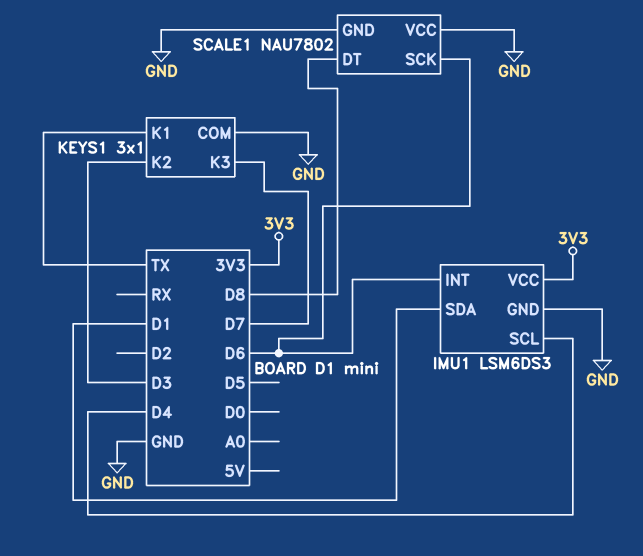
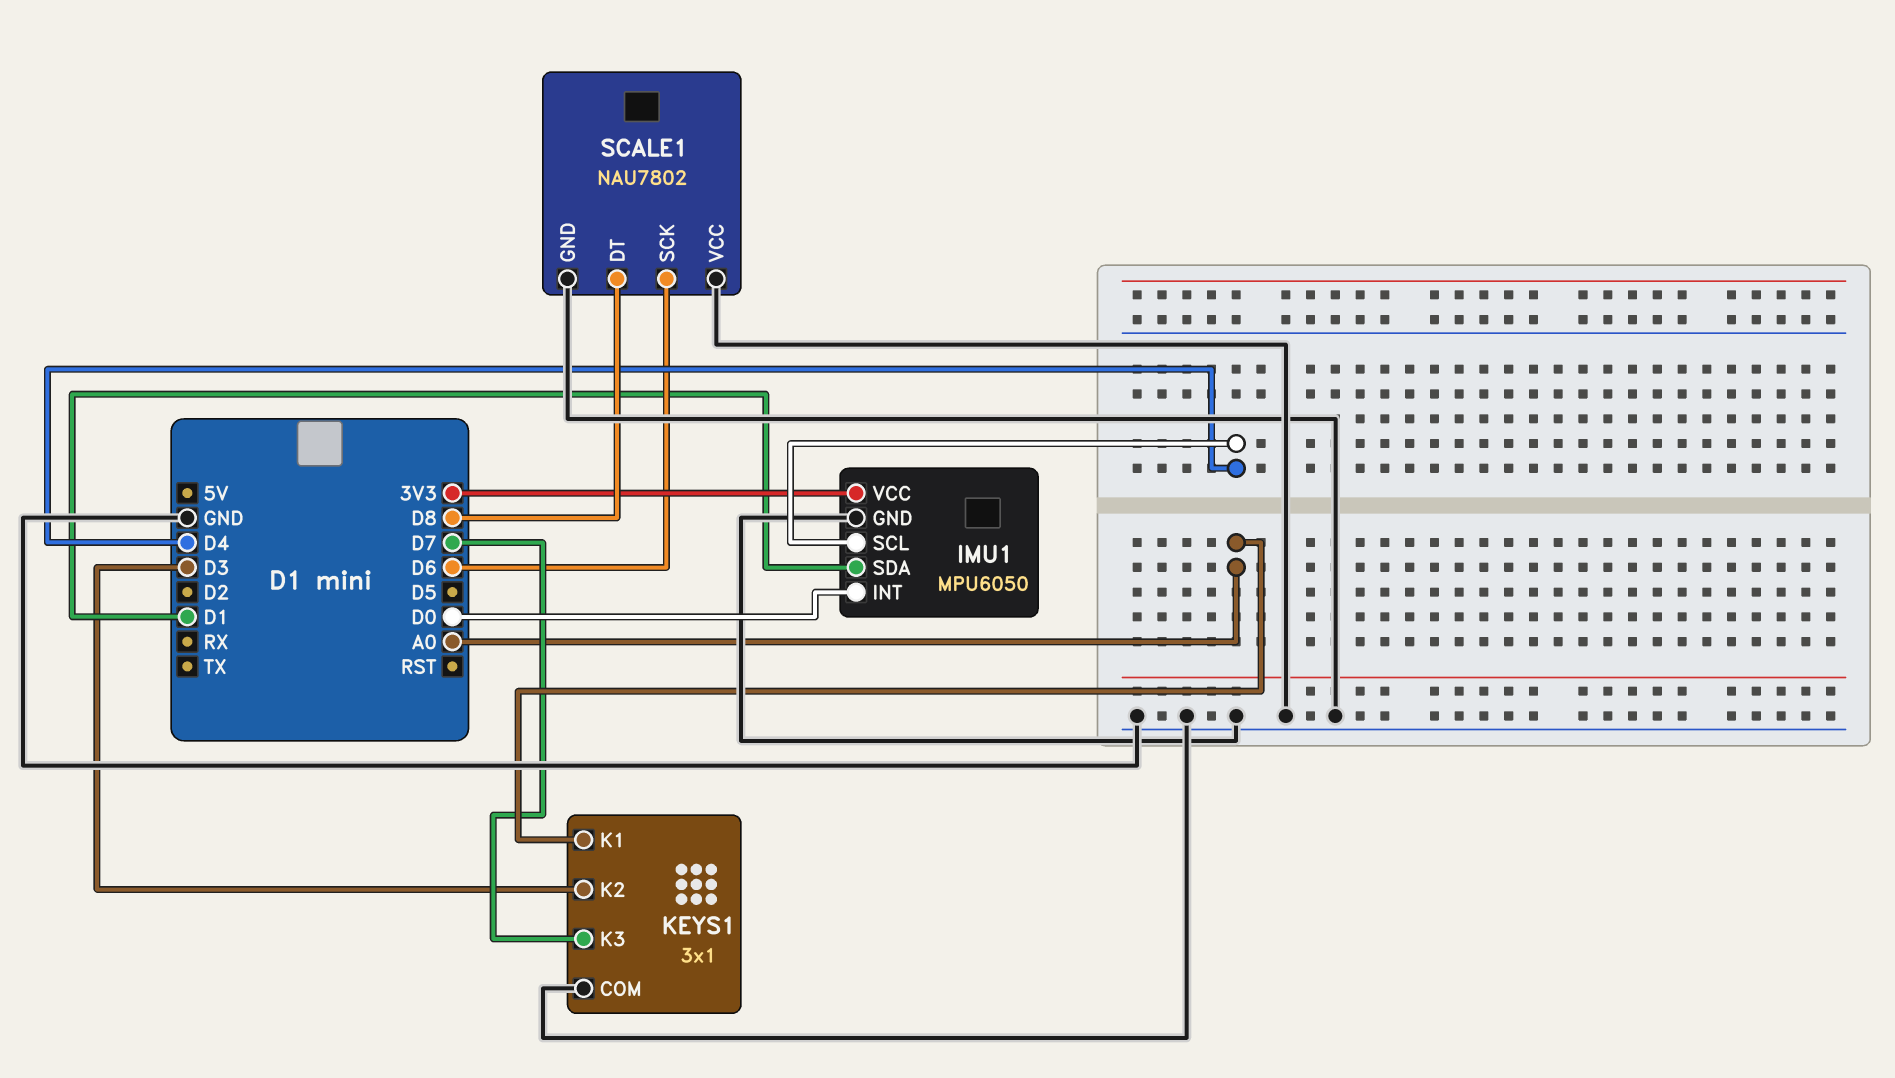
IMU1: LSM6DS3 -> MPU6050
IMU1 pin INT: D6 -> D0
KEYS1 pin K1: TX -> A0

